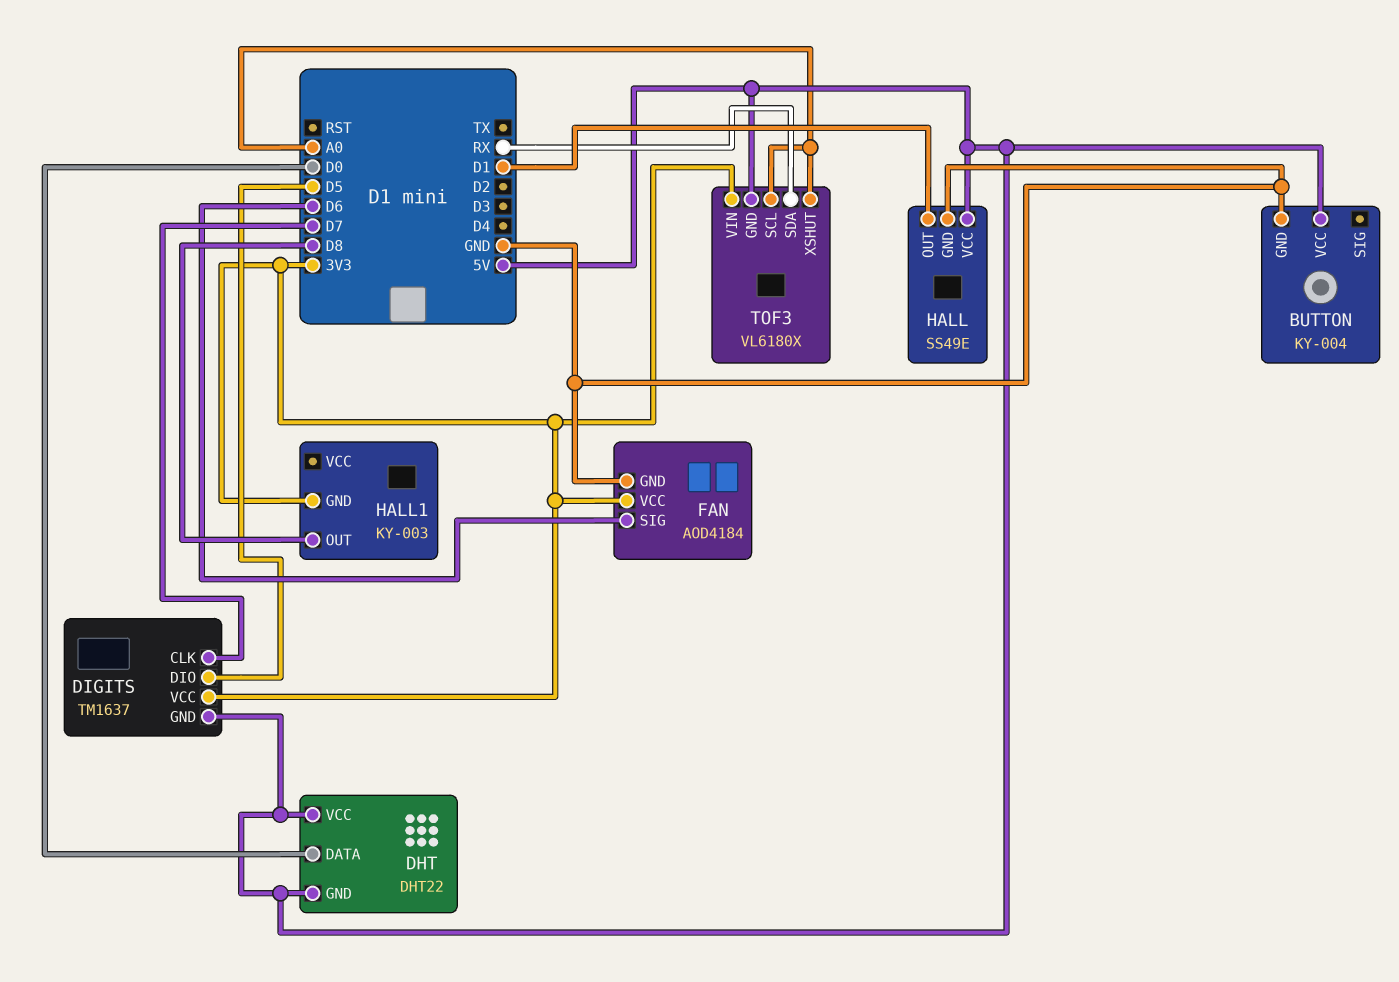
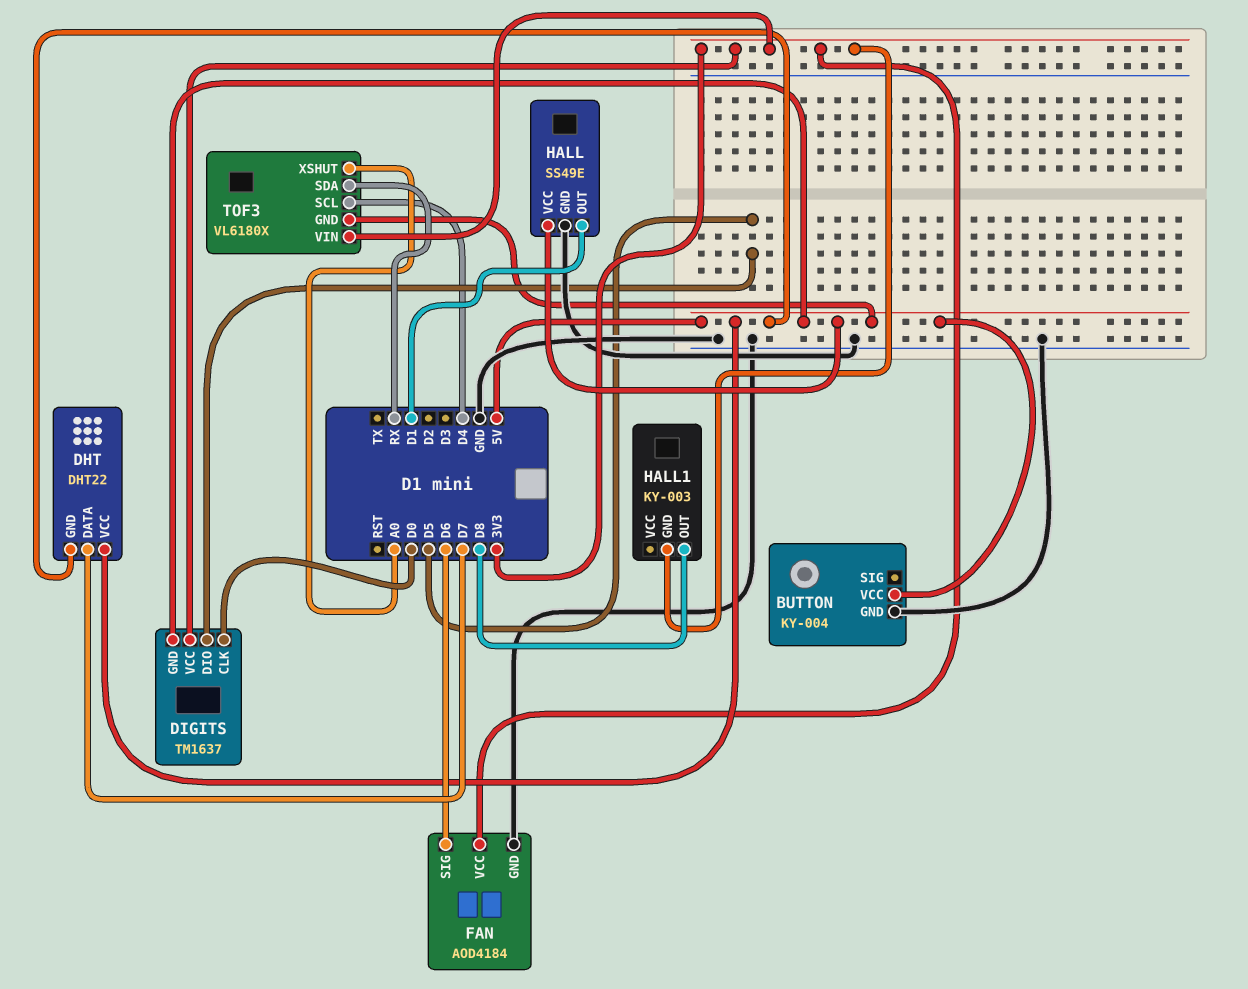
DHT pin DATA: D0 -> D7
DIGITS pin CLK: D7 -> D0
TOF3 pin SCL: A0 -> D4

